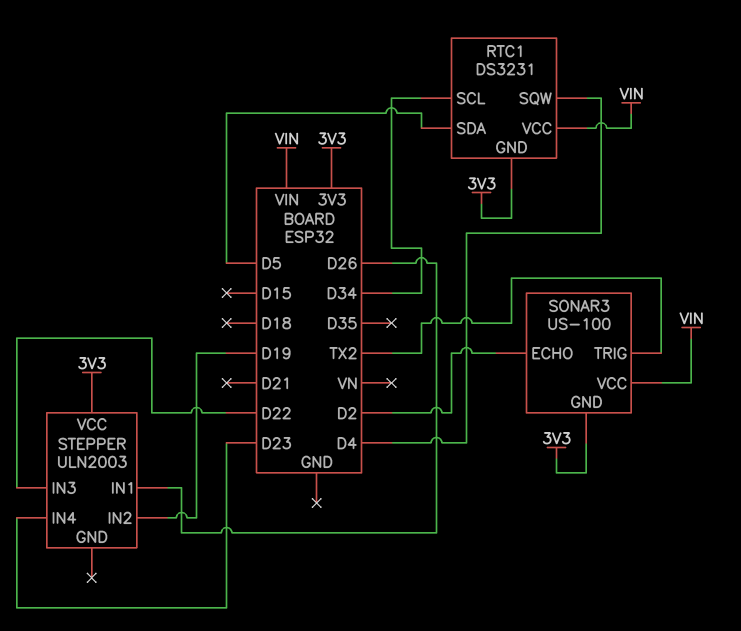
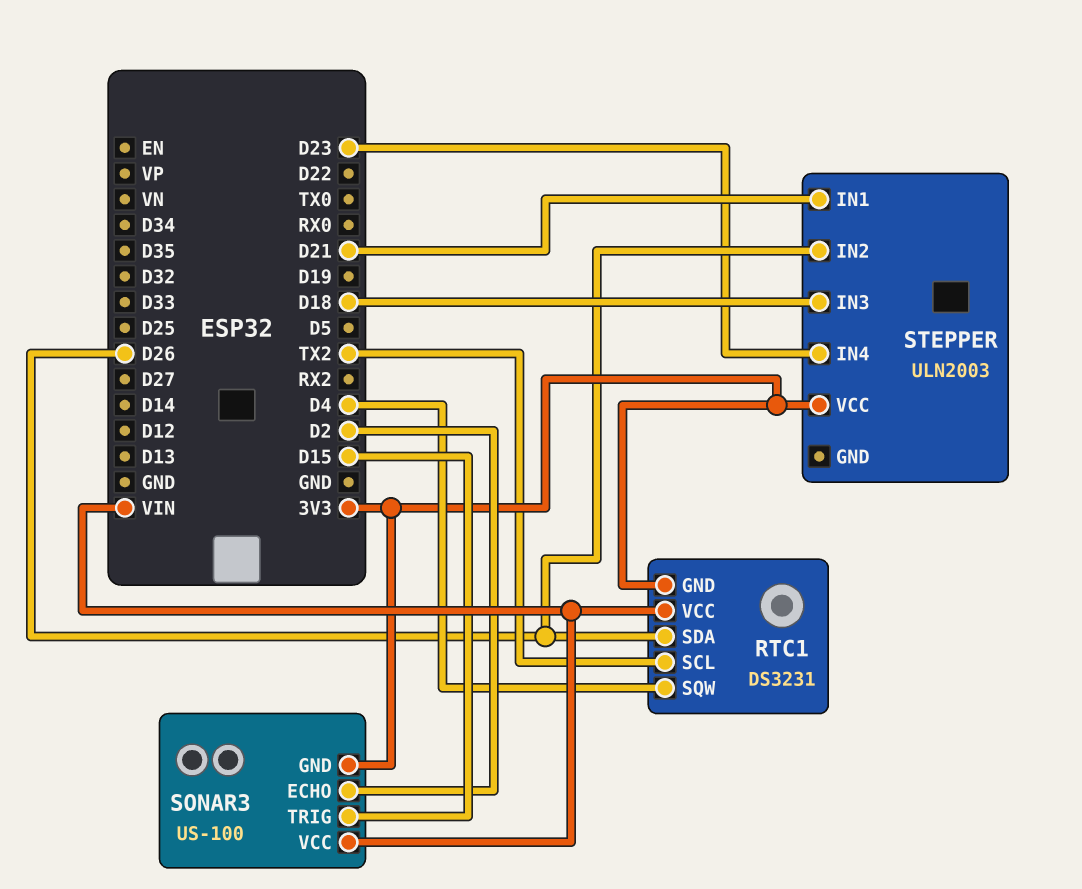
RTC1 pin SCL: D34 -> TX2
RTC1 pin SDA: D5 -> D26
SONAR3 pin TRIG: TX2 -> D15
STEPPER pin IN1: D26 -> D21
STEPPER pin IN2: D19 -> D26
STEPPER pin IN3: D22 -> D18

